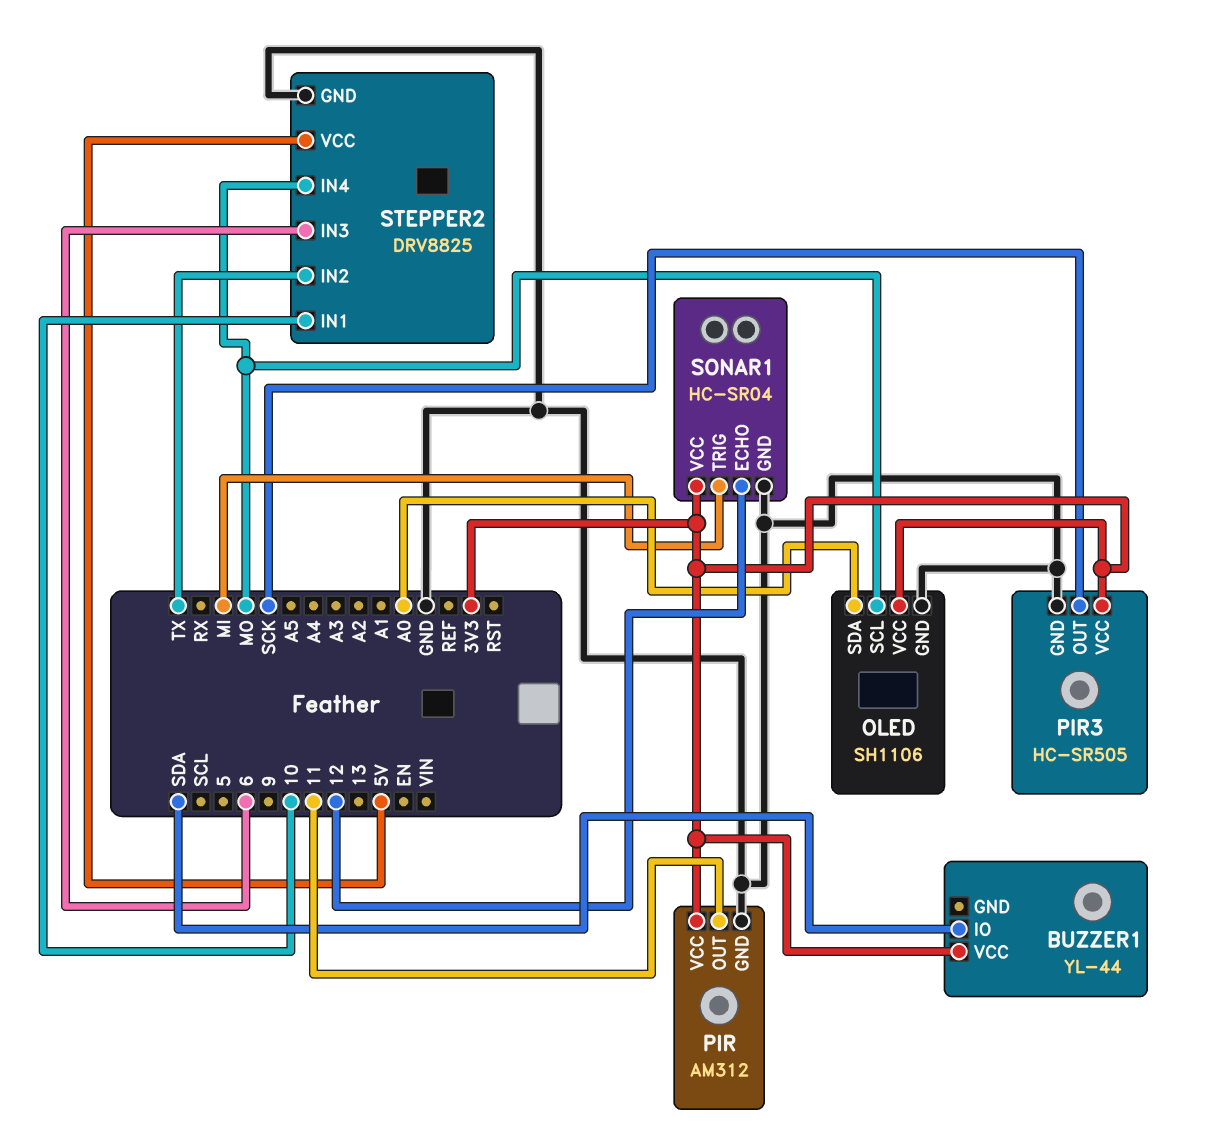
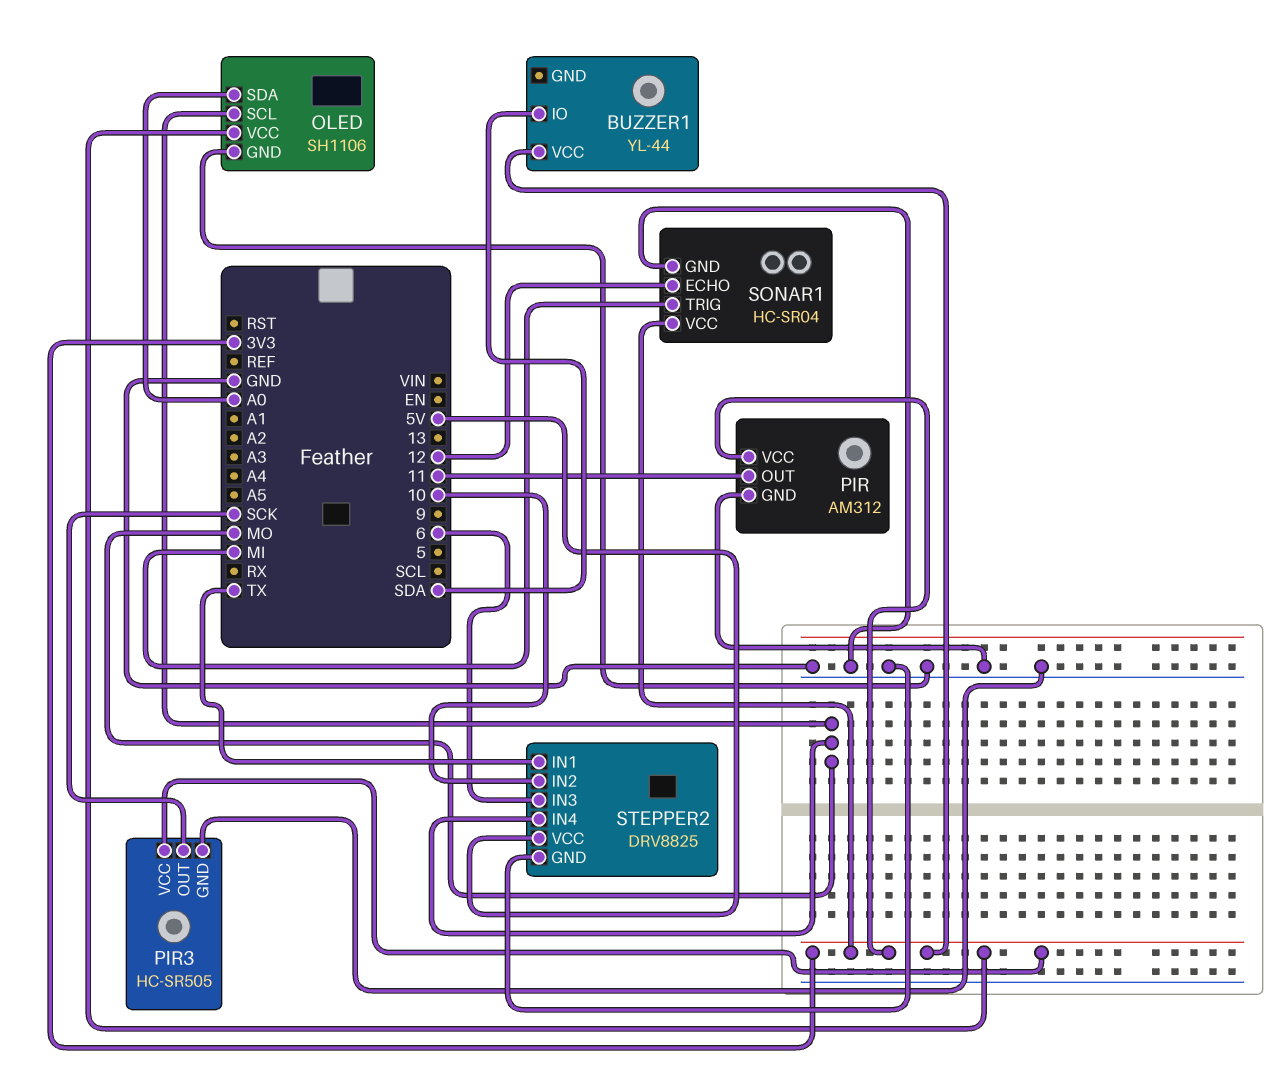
STEPPER2 pin IN1: 10 -> TX
STEPPER2 pin IN2: TX -> 10

